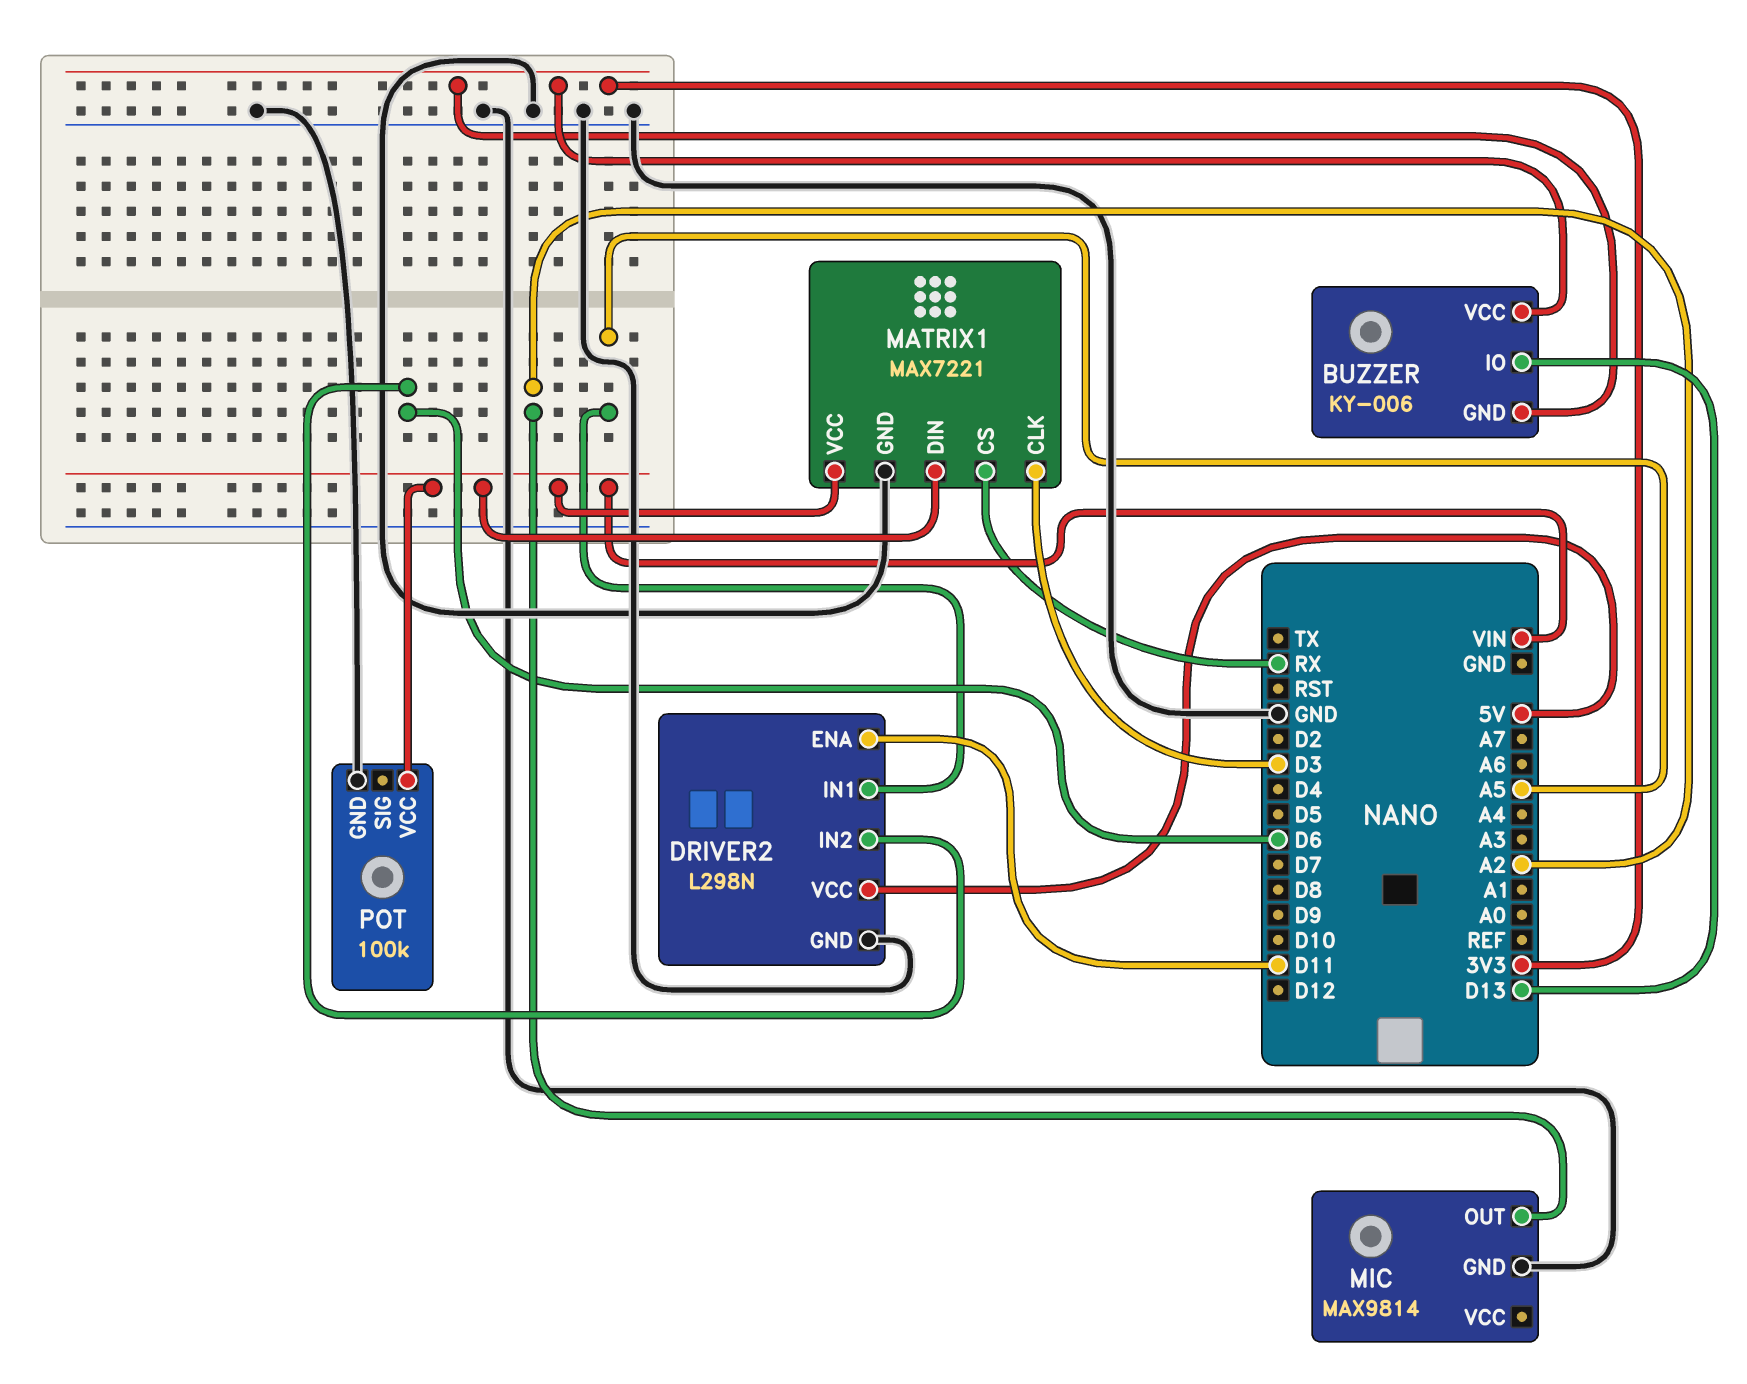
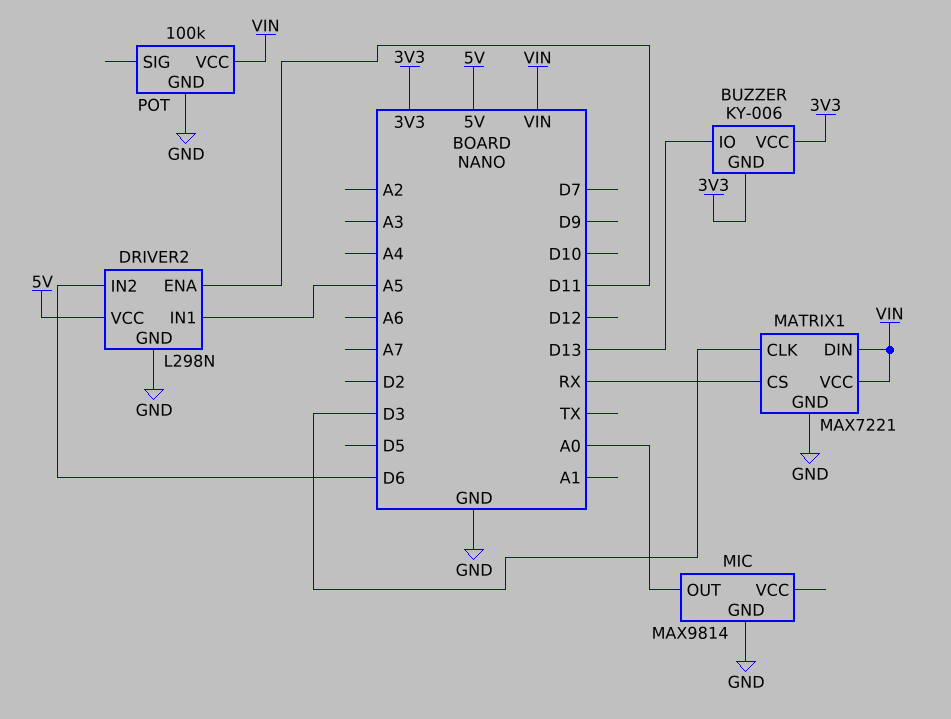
MIC pin OUT: A2 -> A0

